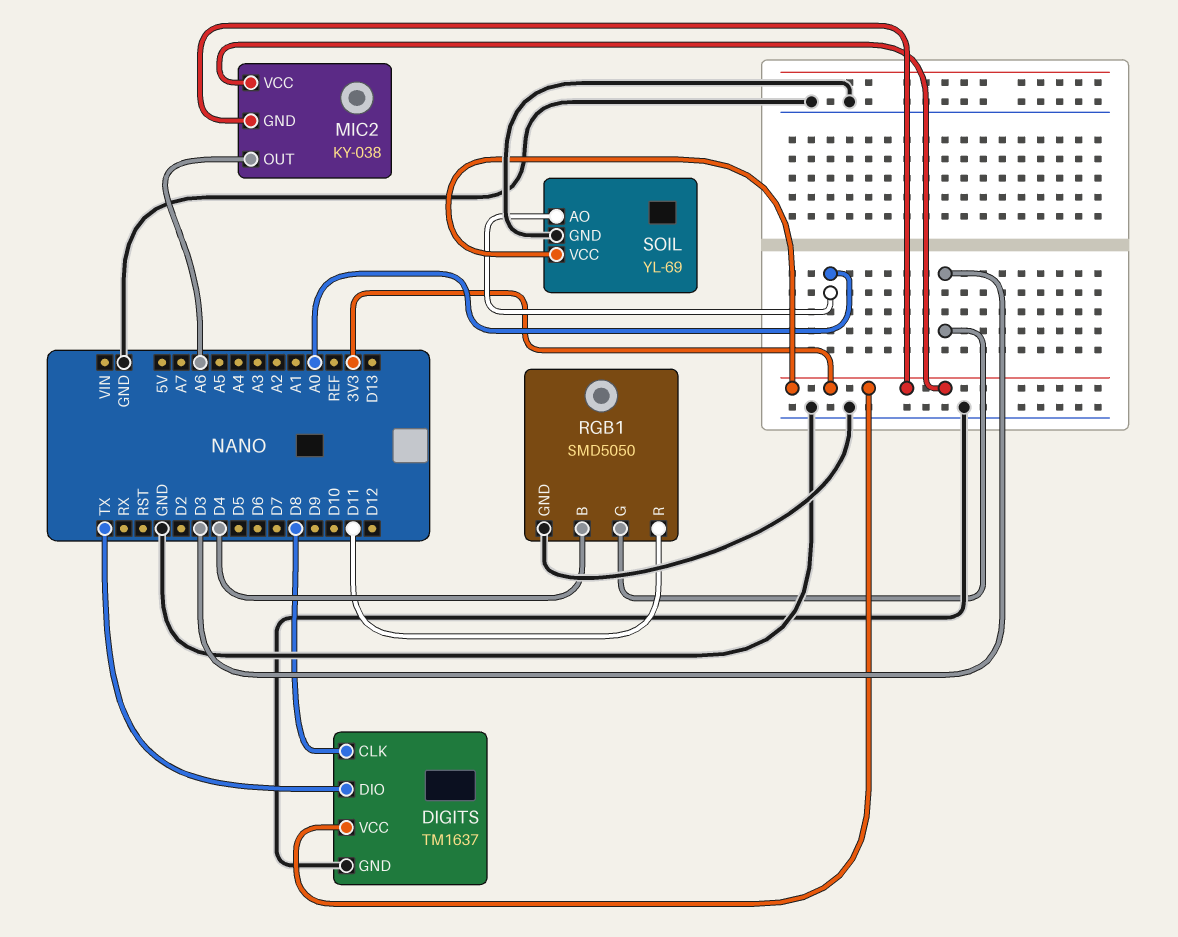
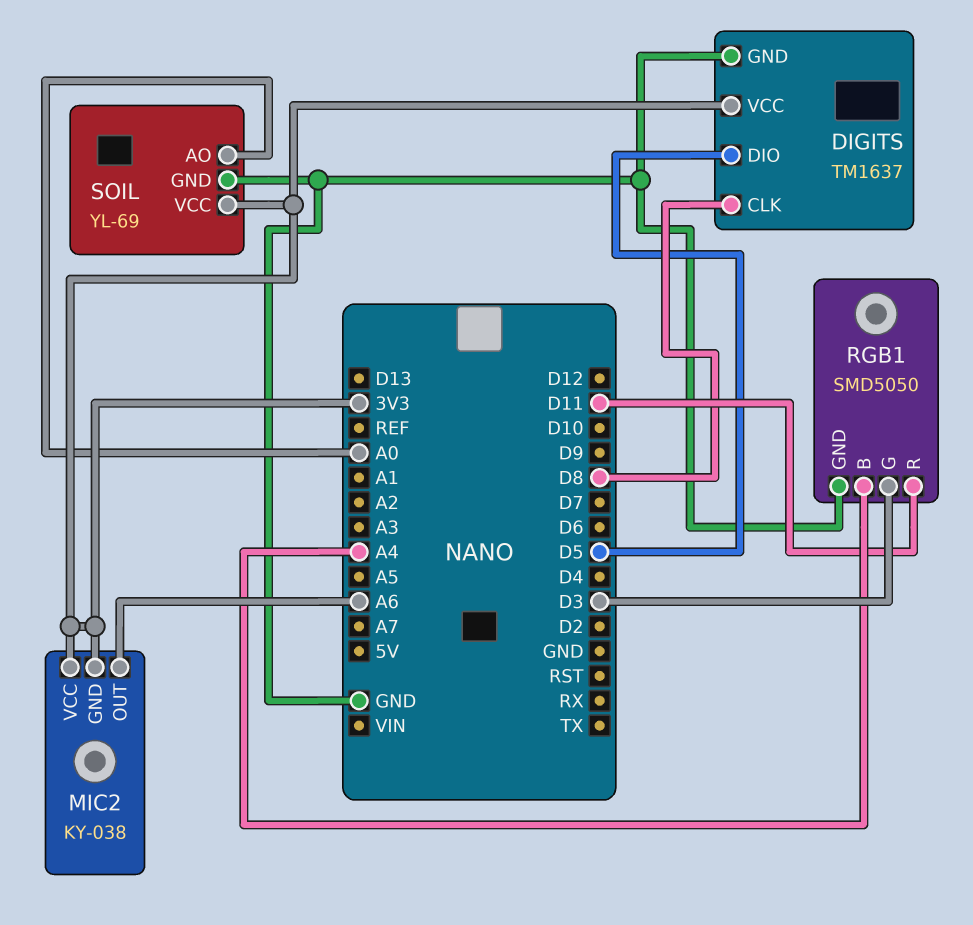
DIGITS pin DIO: TX -> D5
RGB1 pin B: D4 -> A4

